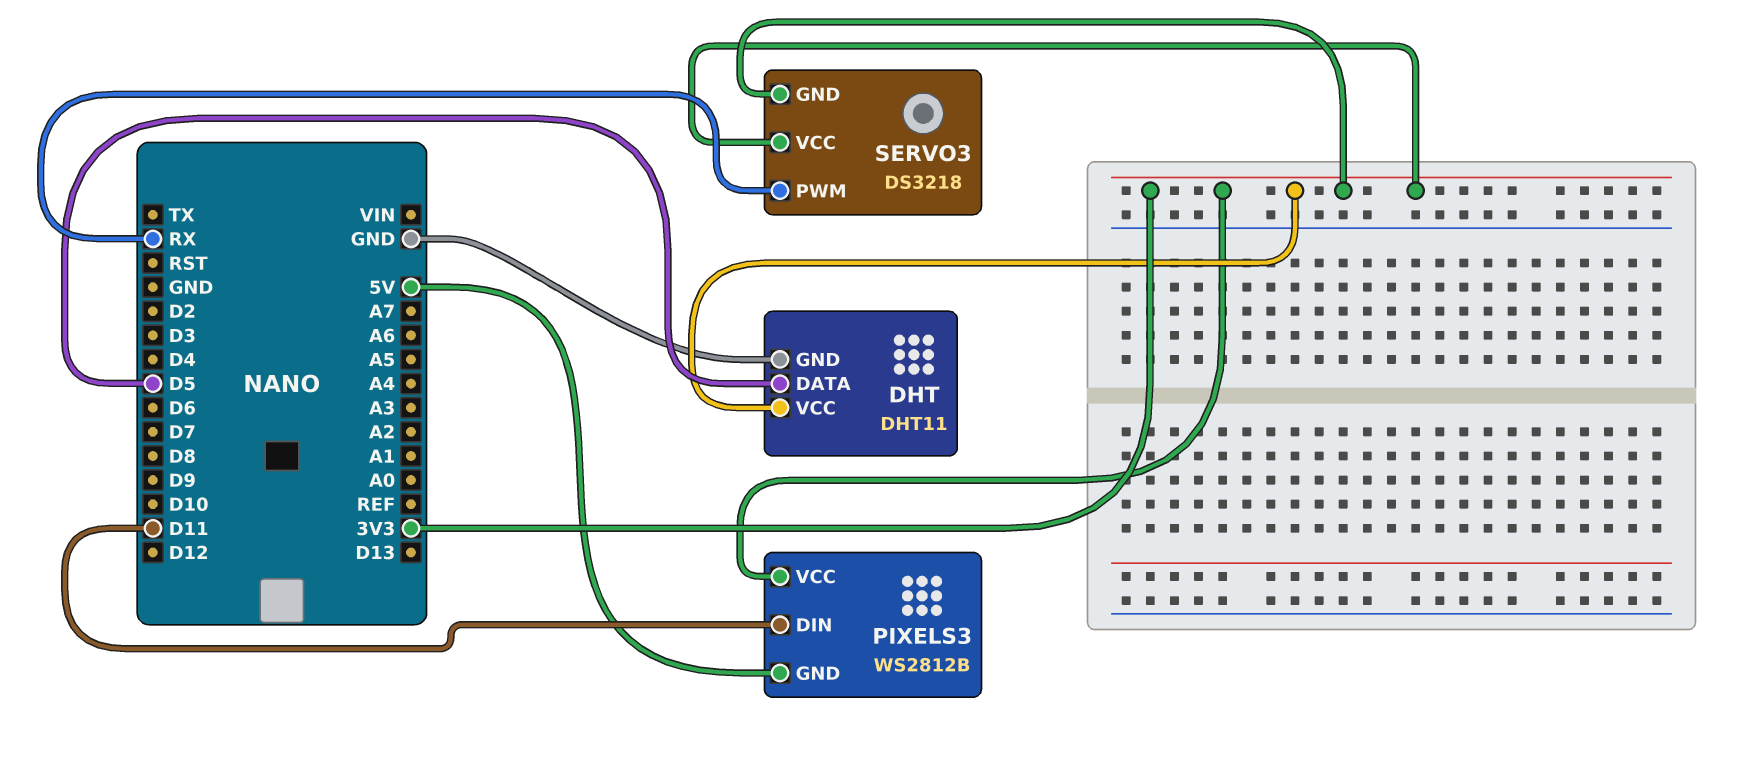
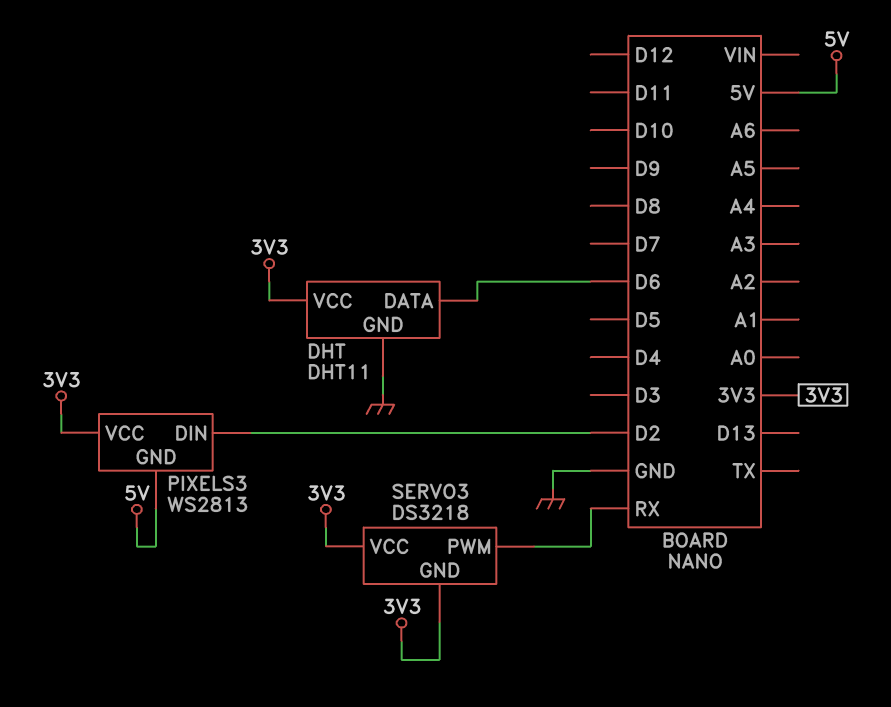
DHT pin DATA: D5 -> D6
PIXELS3: WS2812B -> WS2813
PIXELS3 pin DIN: D11 -> D2

